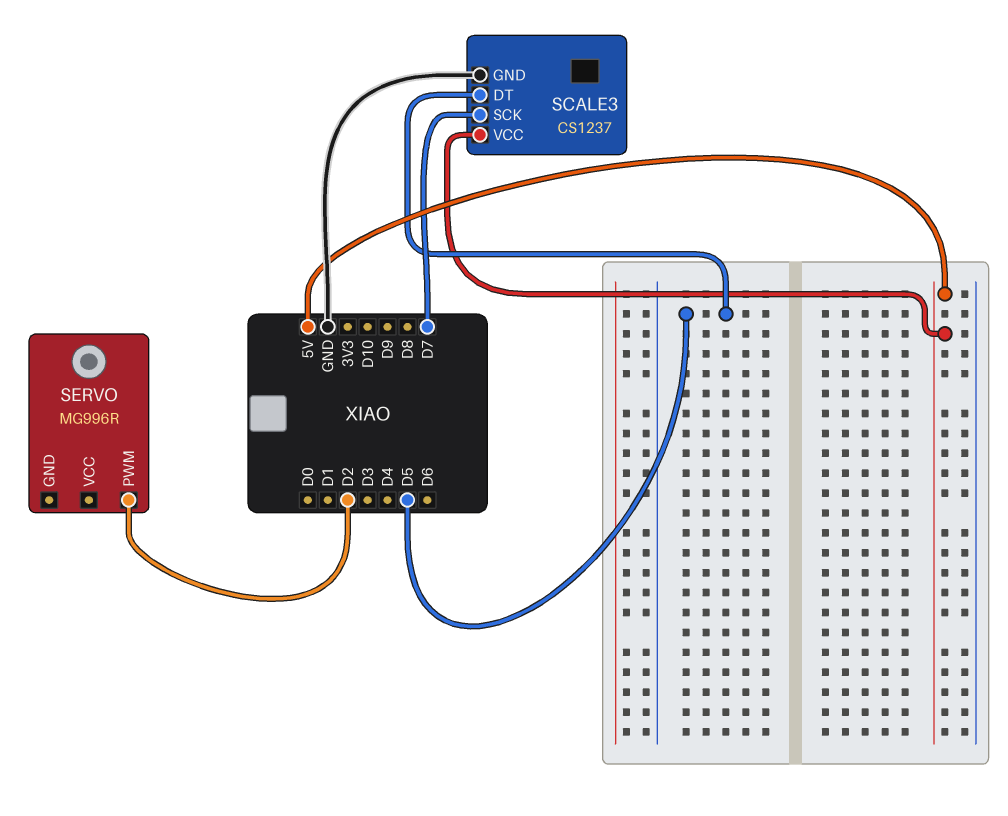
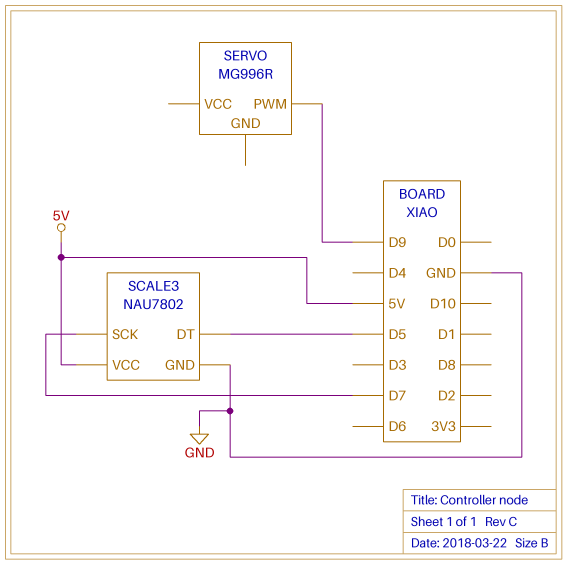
SCALE3: CS1237 -> NAU7802
SERVO pin PWM: D2 -> D9

